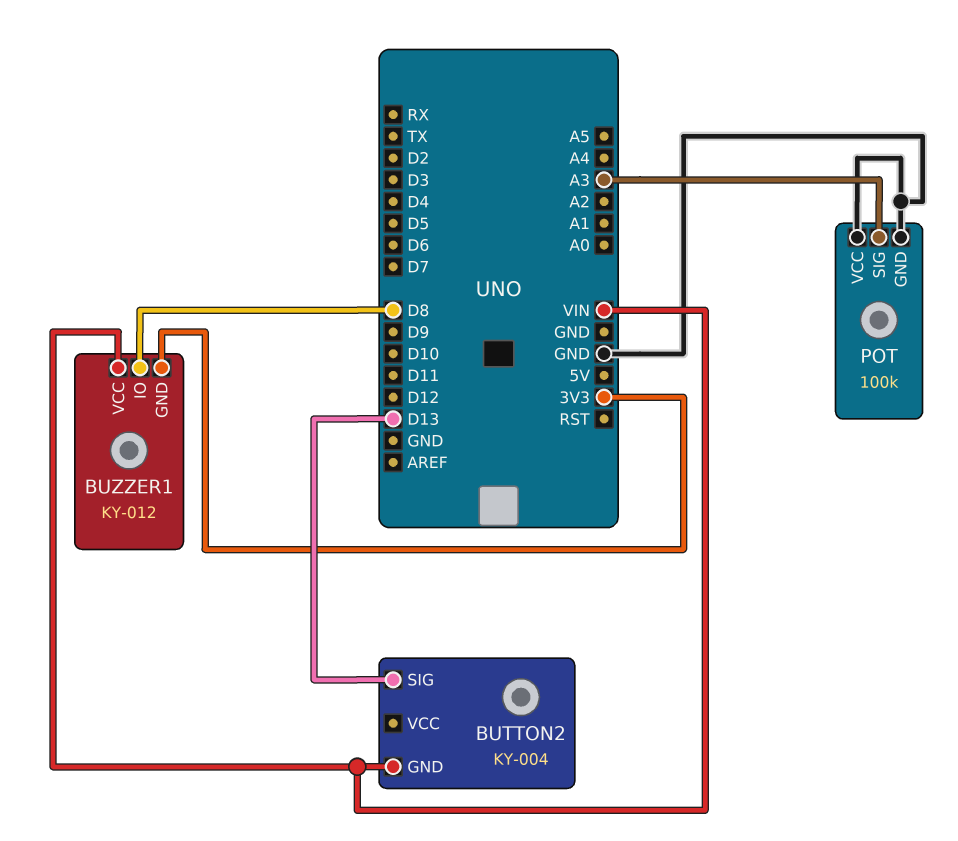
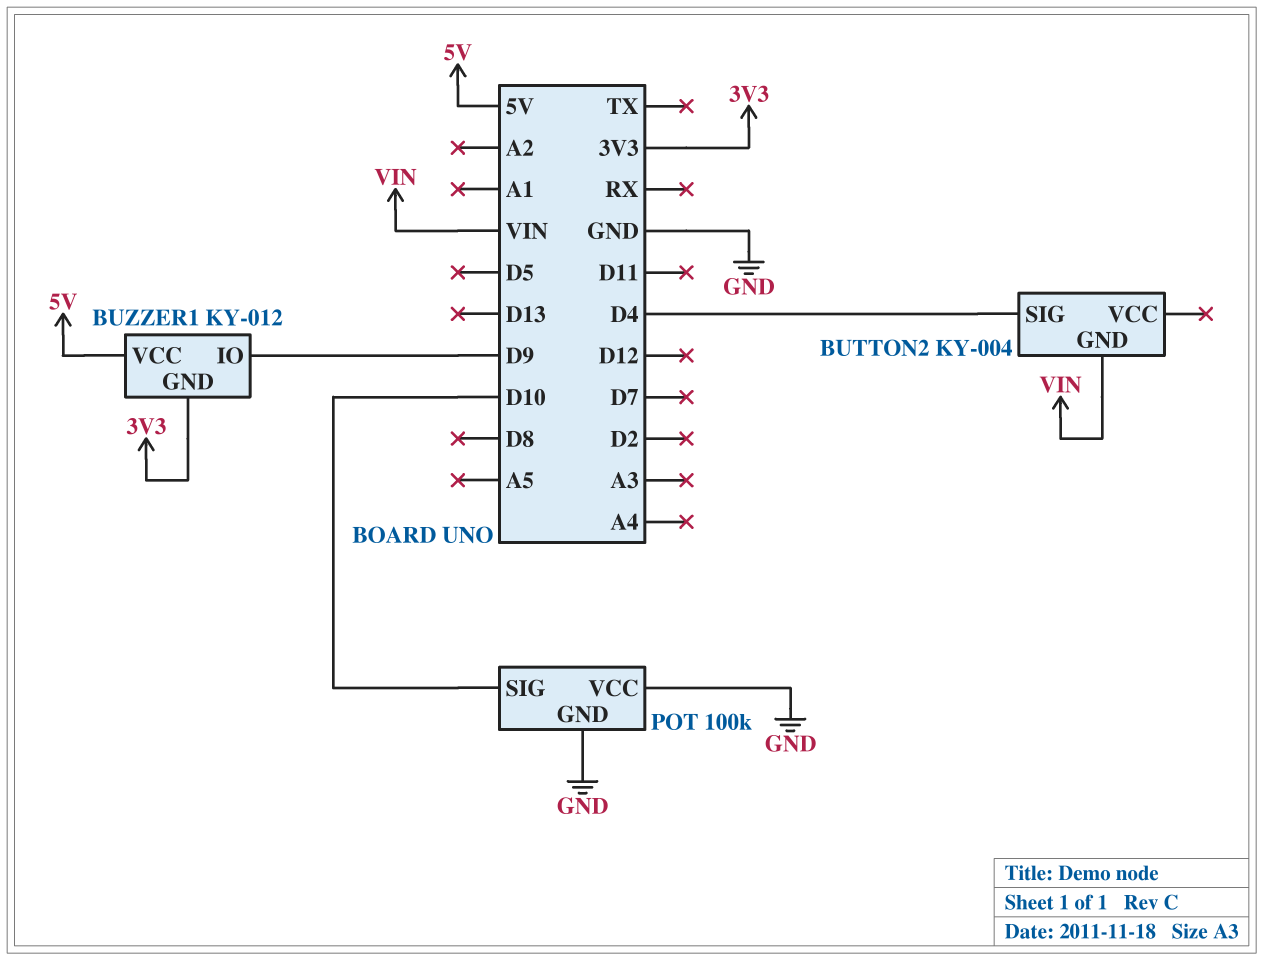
BUTTON2 pin SIG: D13 -> D4
BUZZER1 pin IO: D8 -> D9
BUZZER1 pin VCC: VIN -> 5V
POT pin SIG: A3 -> D10

